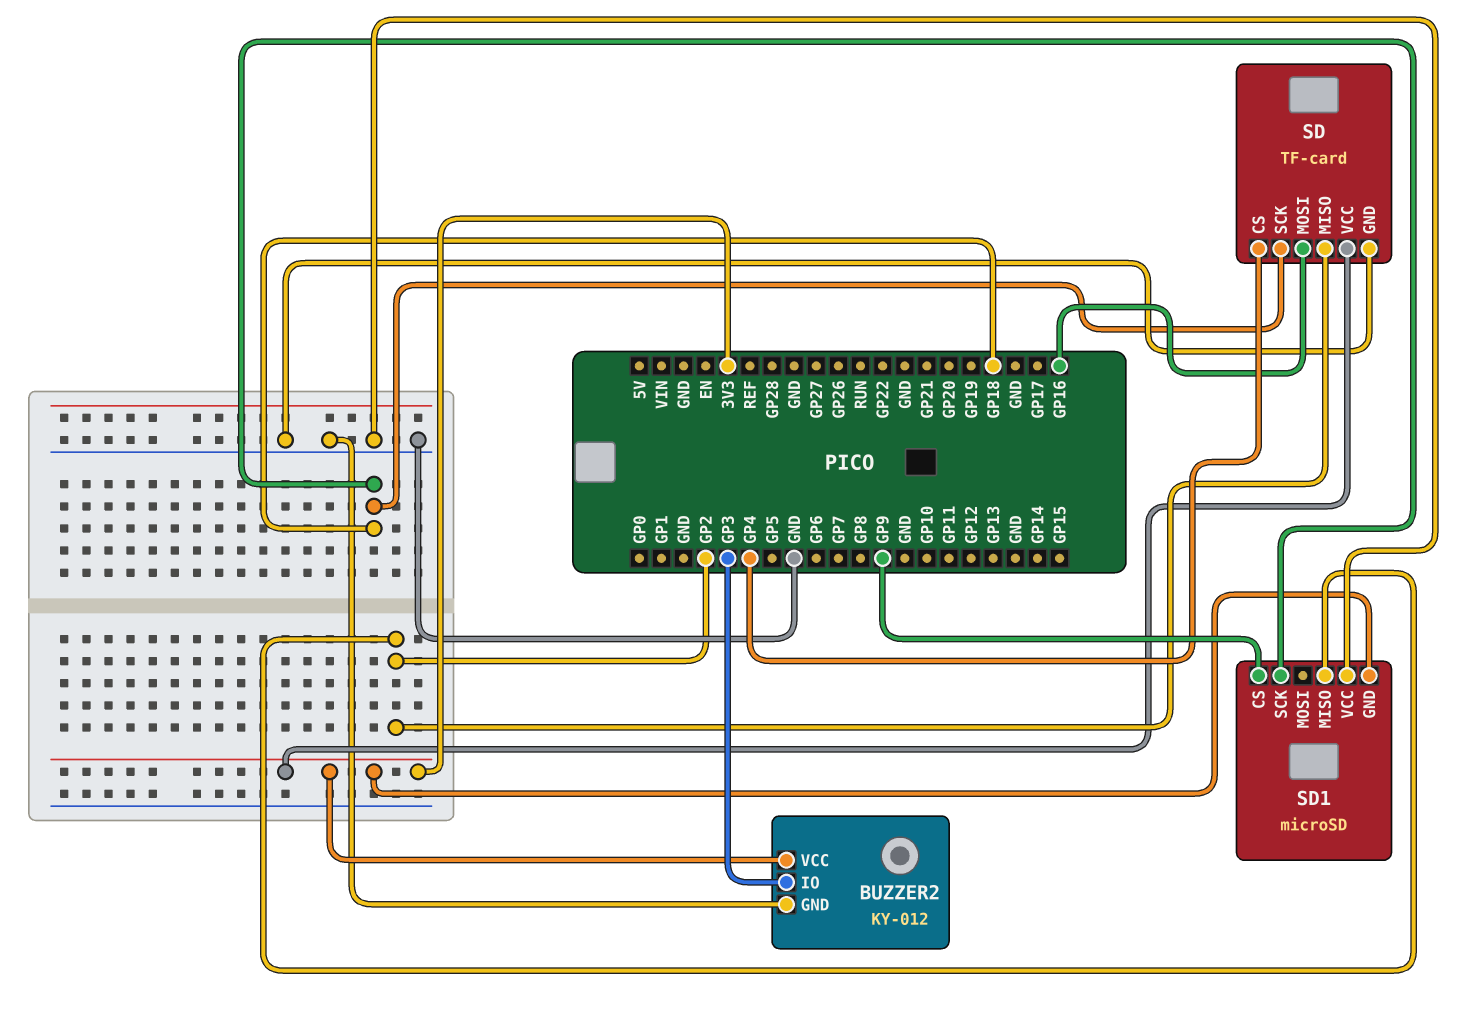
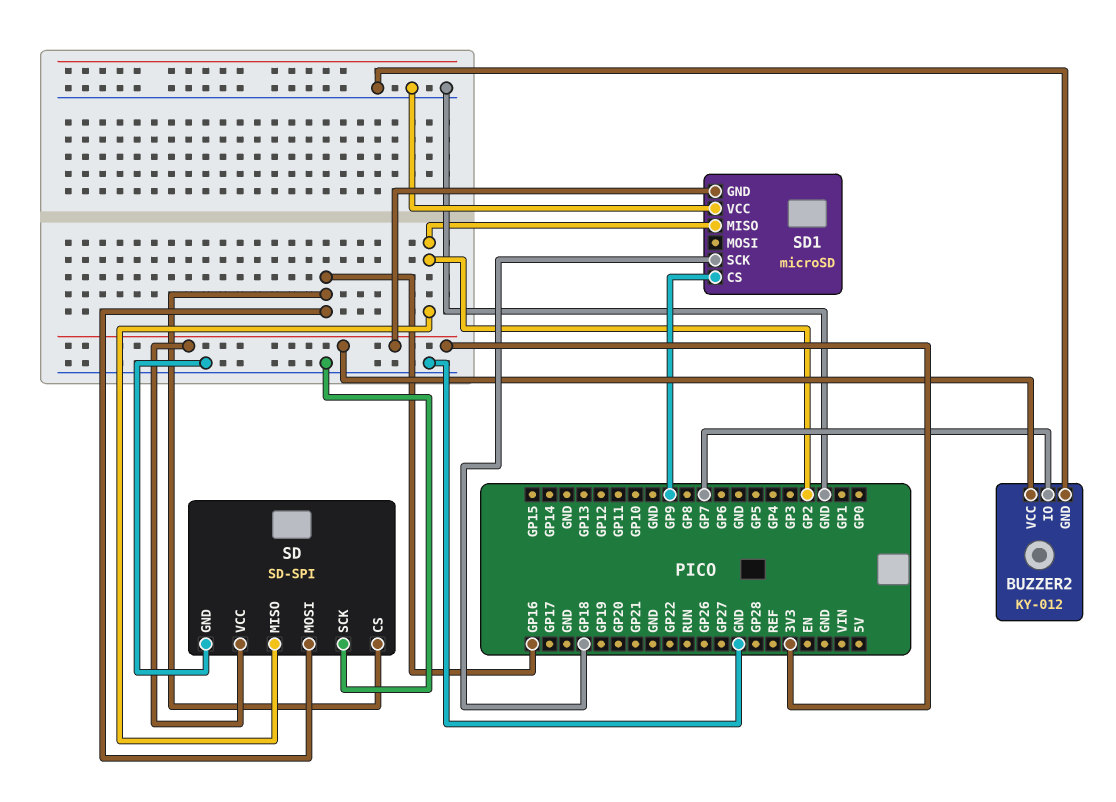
BUZZER2 pin IO: GP3 -> GP7
SD: TF-card -> SD-SPI
SD pin CS: GP4 -> GP16
SD pin SCK: GP18 -> GND

